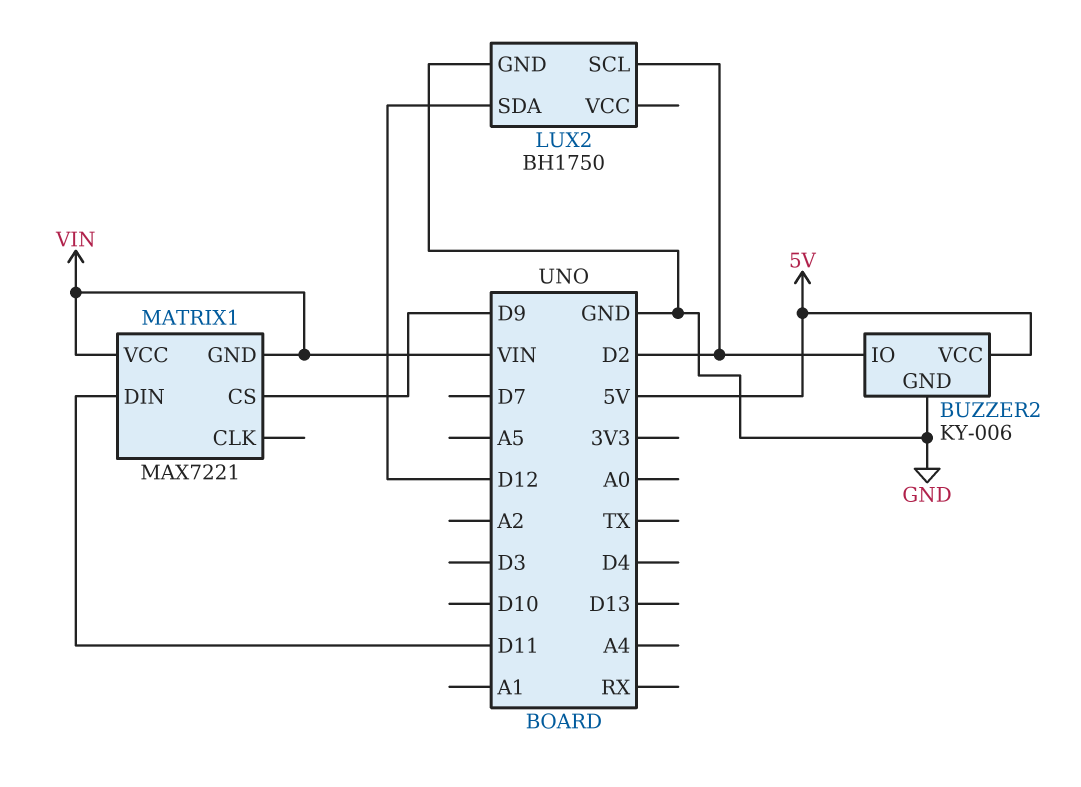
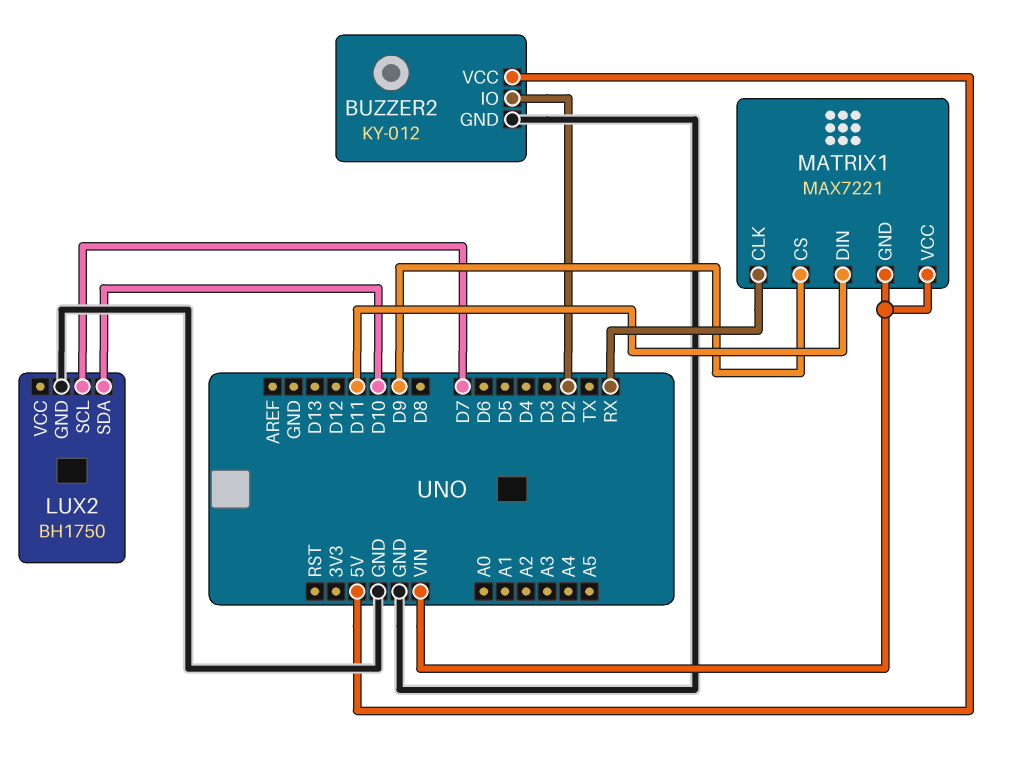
BUZZER2: KY-006 -> KY-012
LUX2 pin SCL: D2 -> D7
LUX2 pin SDA: D12 -> D10
MATRIX1 pin CLK: none -> RX

